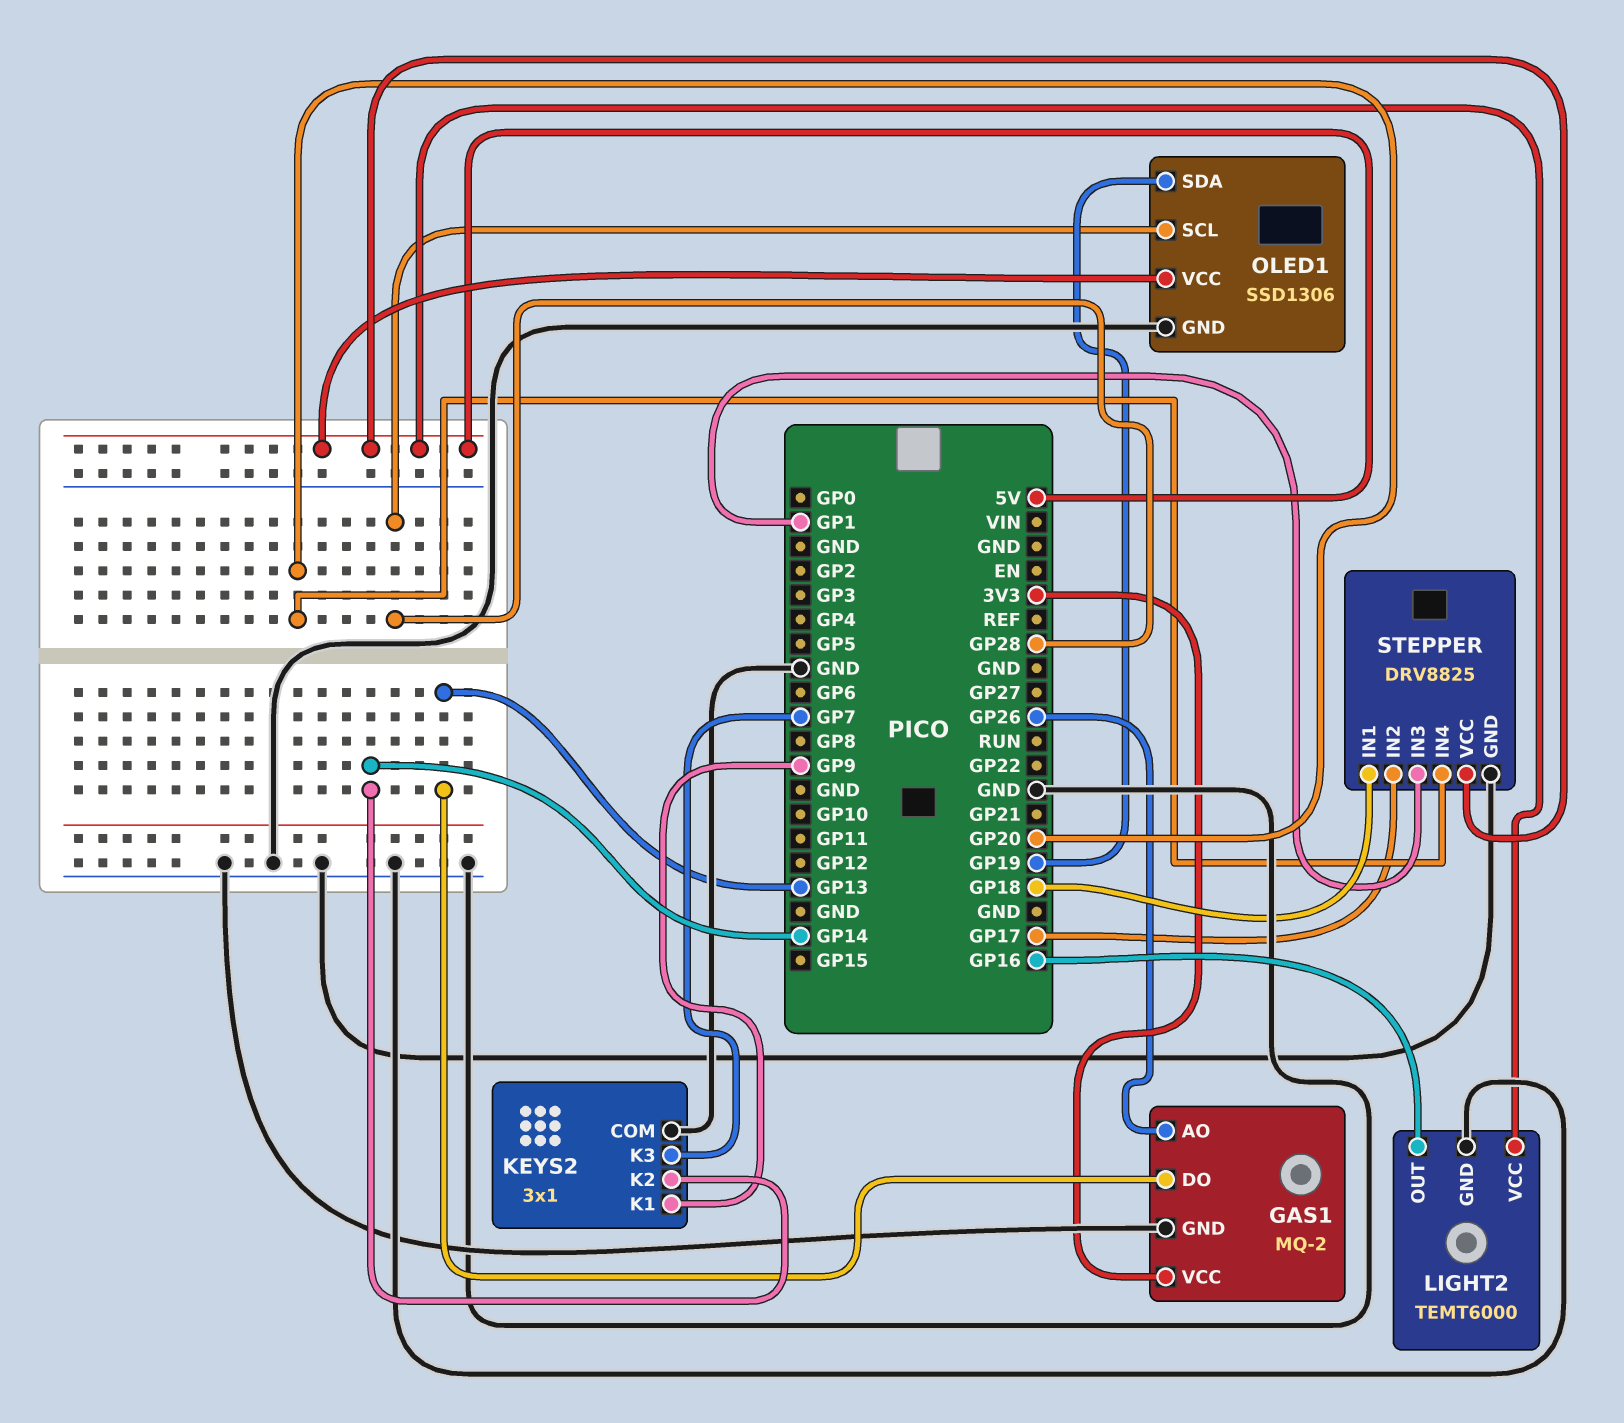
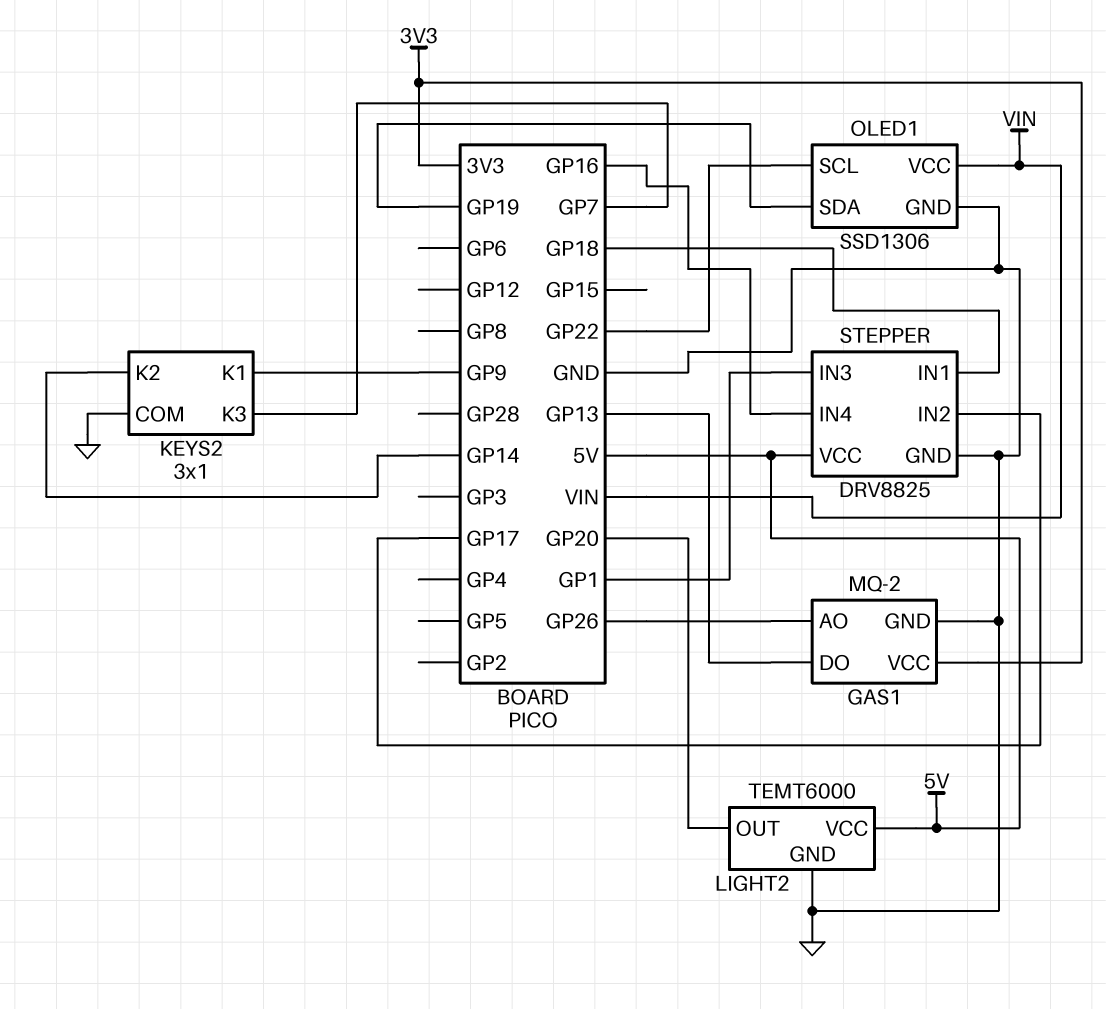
LIGHT2 pin OUT: GP16 -> GP20
OLED1 pin SCL: GP28 -> GP22
OLED1 pin VCC: 5V -> VIN
STEPPER pin IN4: GP20 -> GP16

